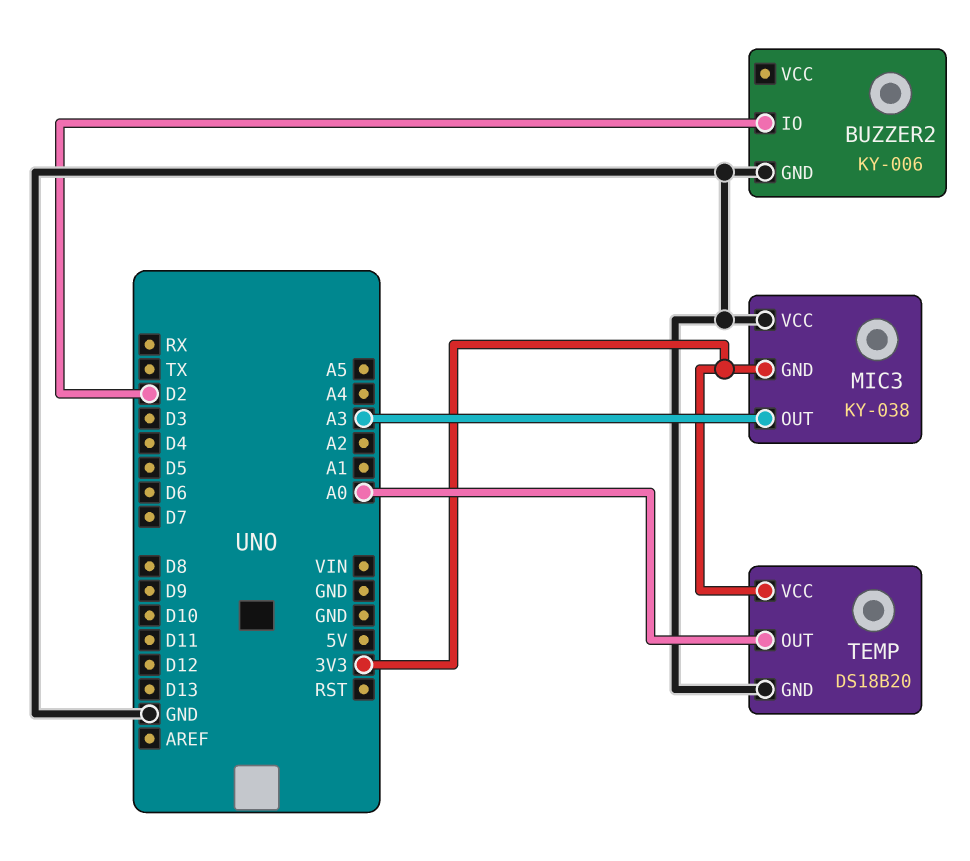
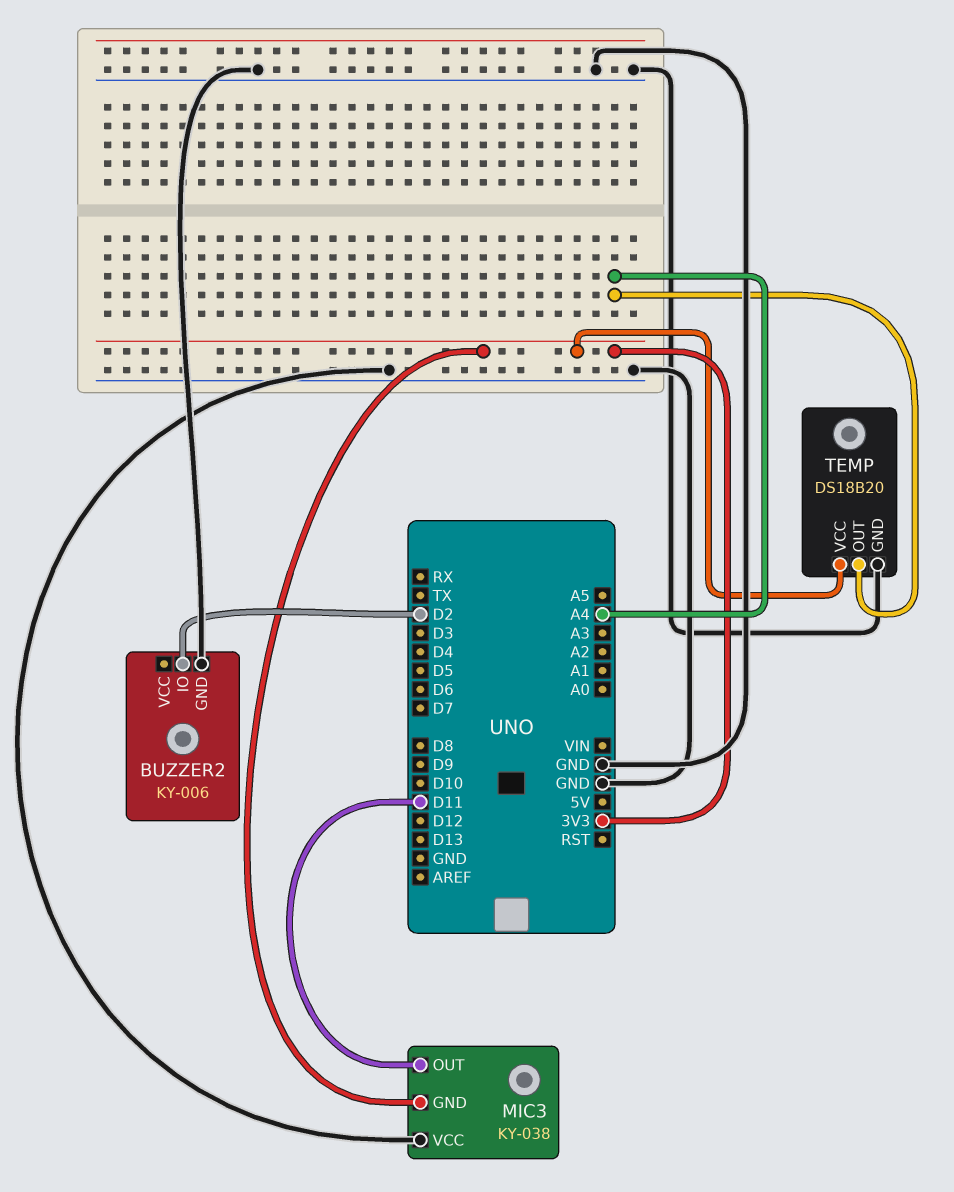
MIC3 pin OUT: A3 -> D11
TEMP pin OUT: A0 -> A4

